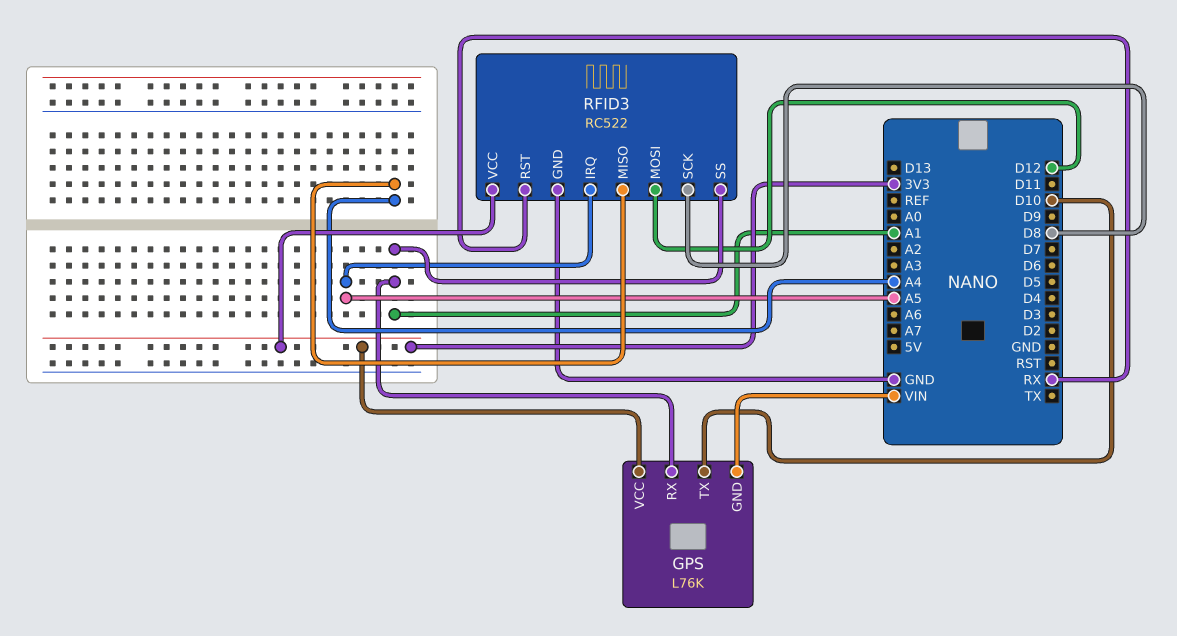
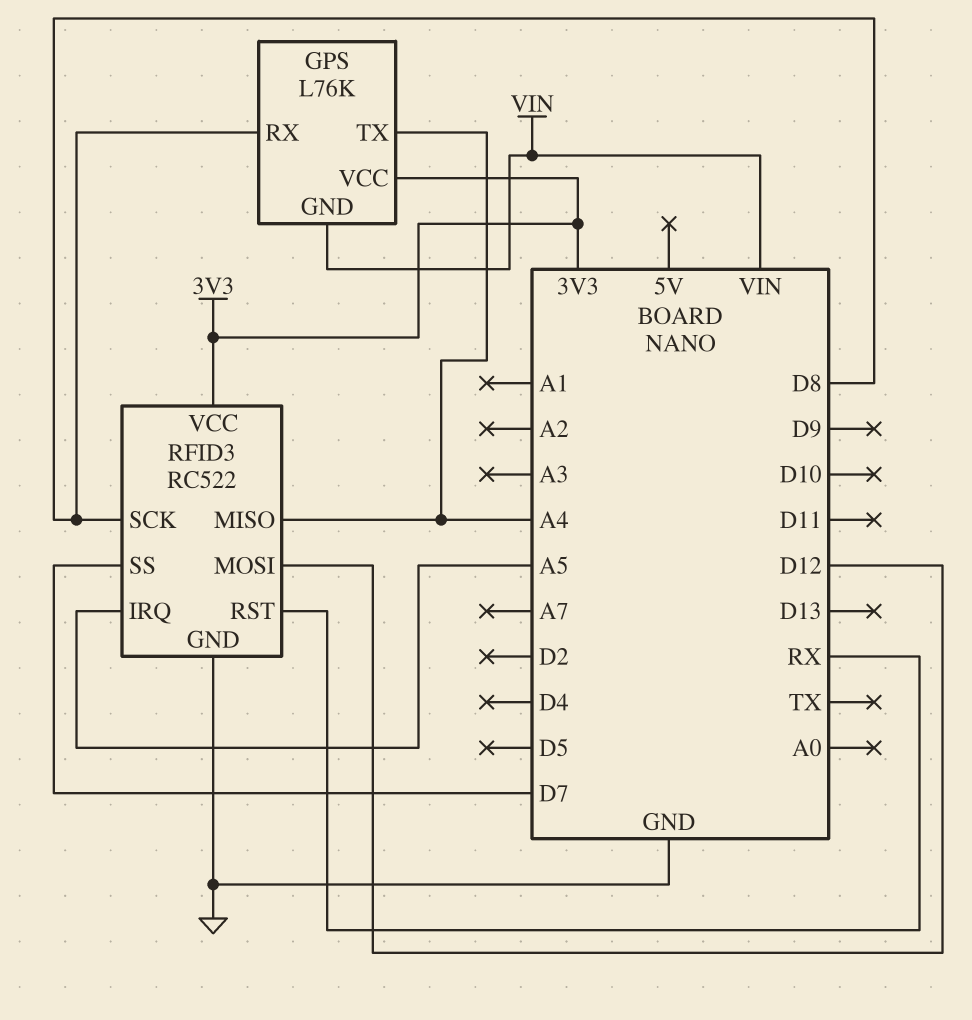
GPS pin RX: A1 -> D8
GPS pin TX: D10 -> A4
RFID3 pin SS: A1 -> D7

